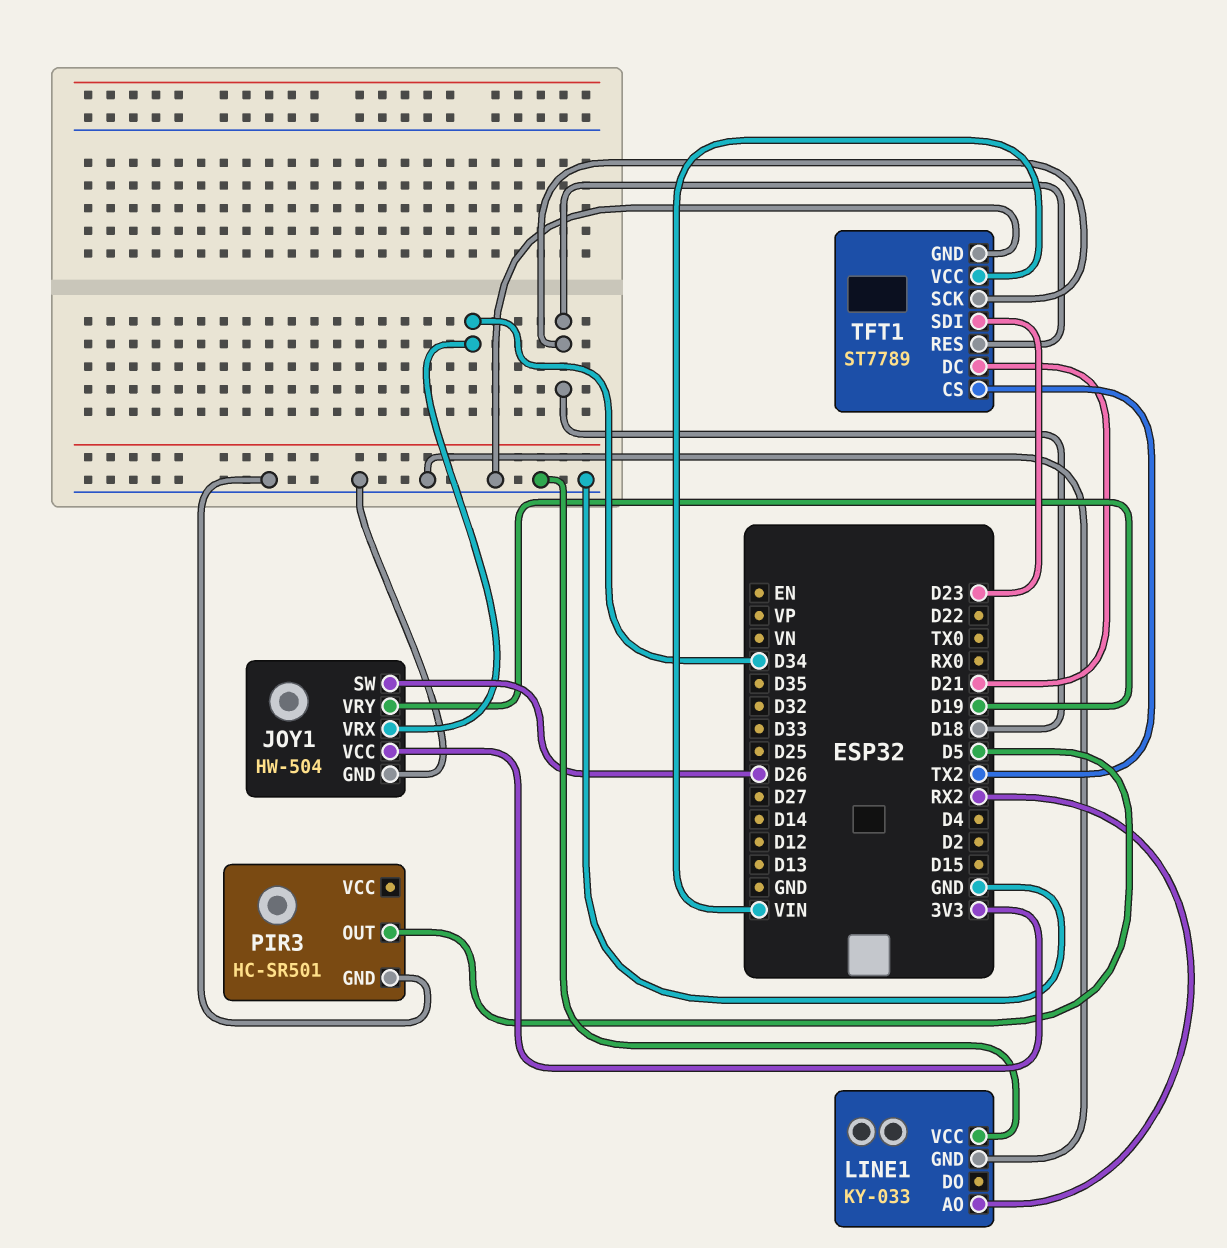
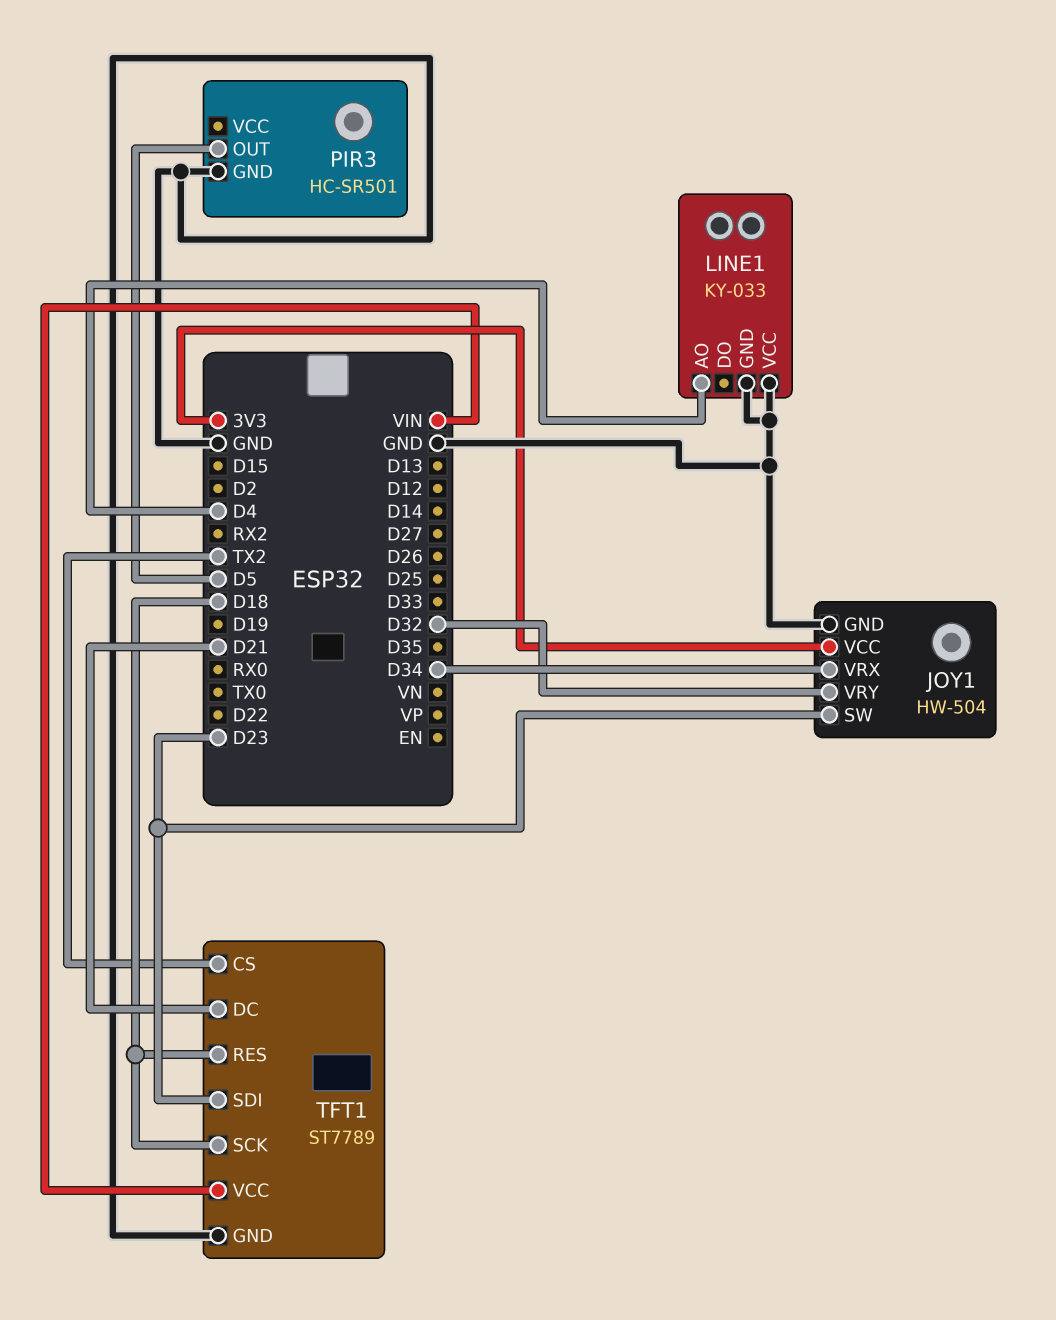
JOY1 pin SW: D26 -> D23
JOY1 pin VRY: D19 -> D32
LINE1 pin AO: RX2 -> D4

